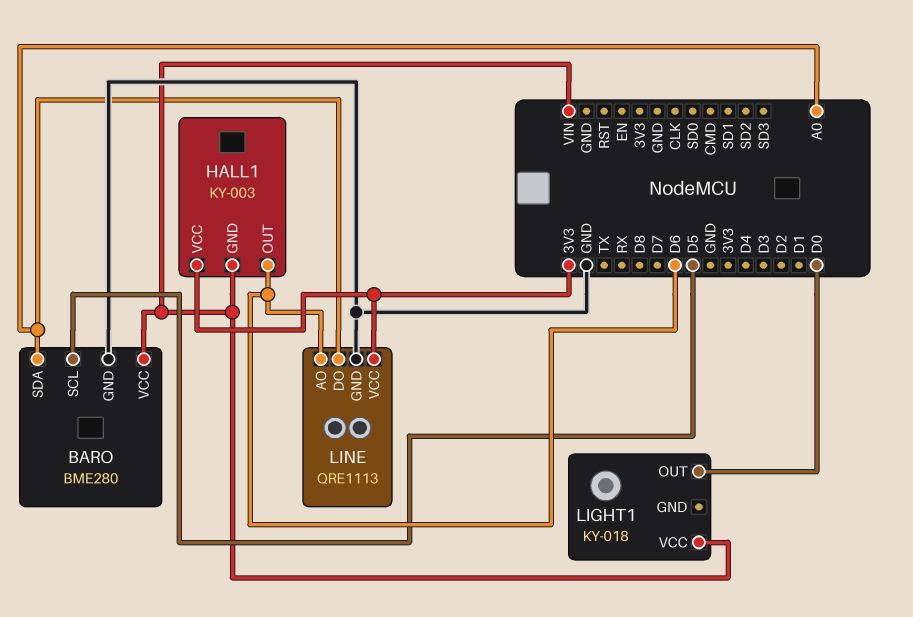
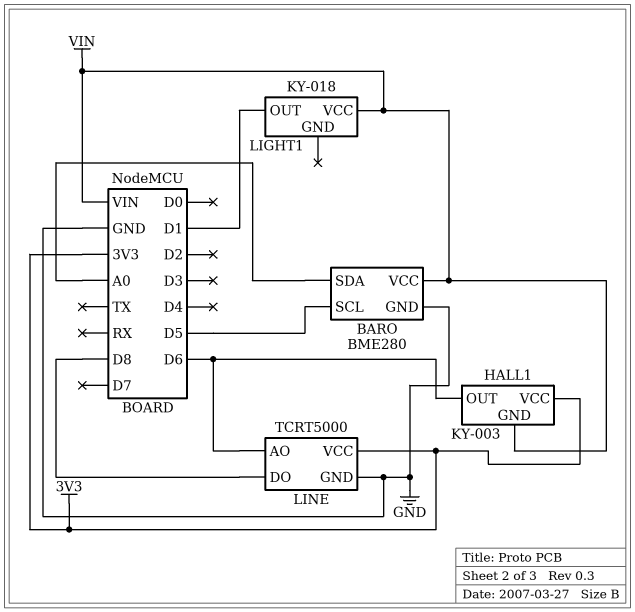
LIGHT1 pin OUT: D0 -> D1
LINE: QRE1113 -> TCRT5000
LINE pin DO: A0 -> D8

